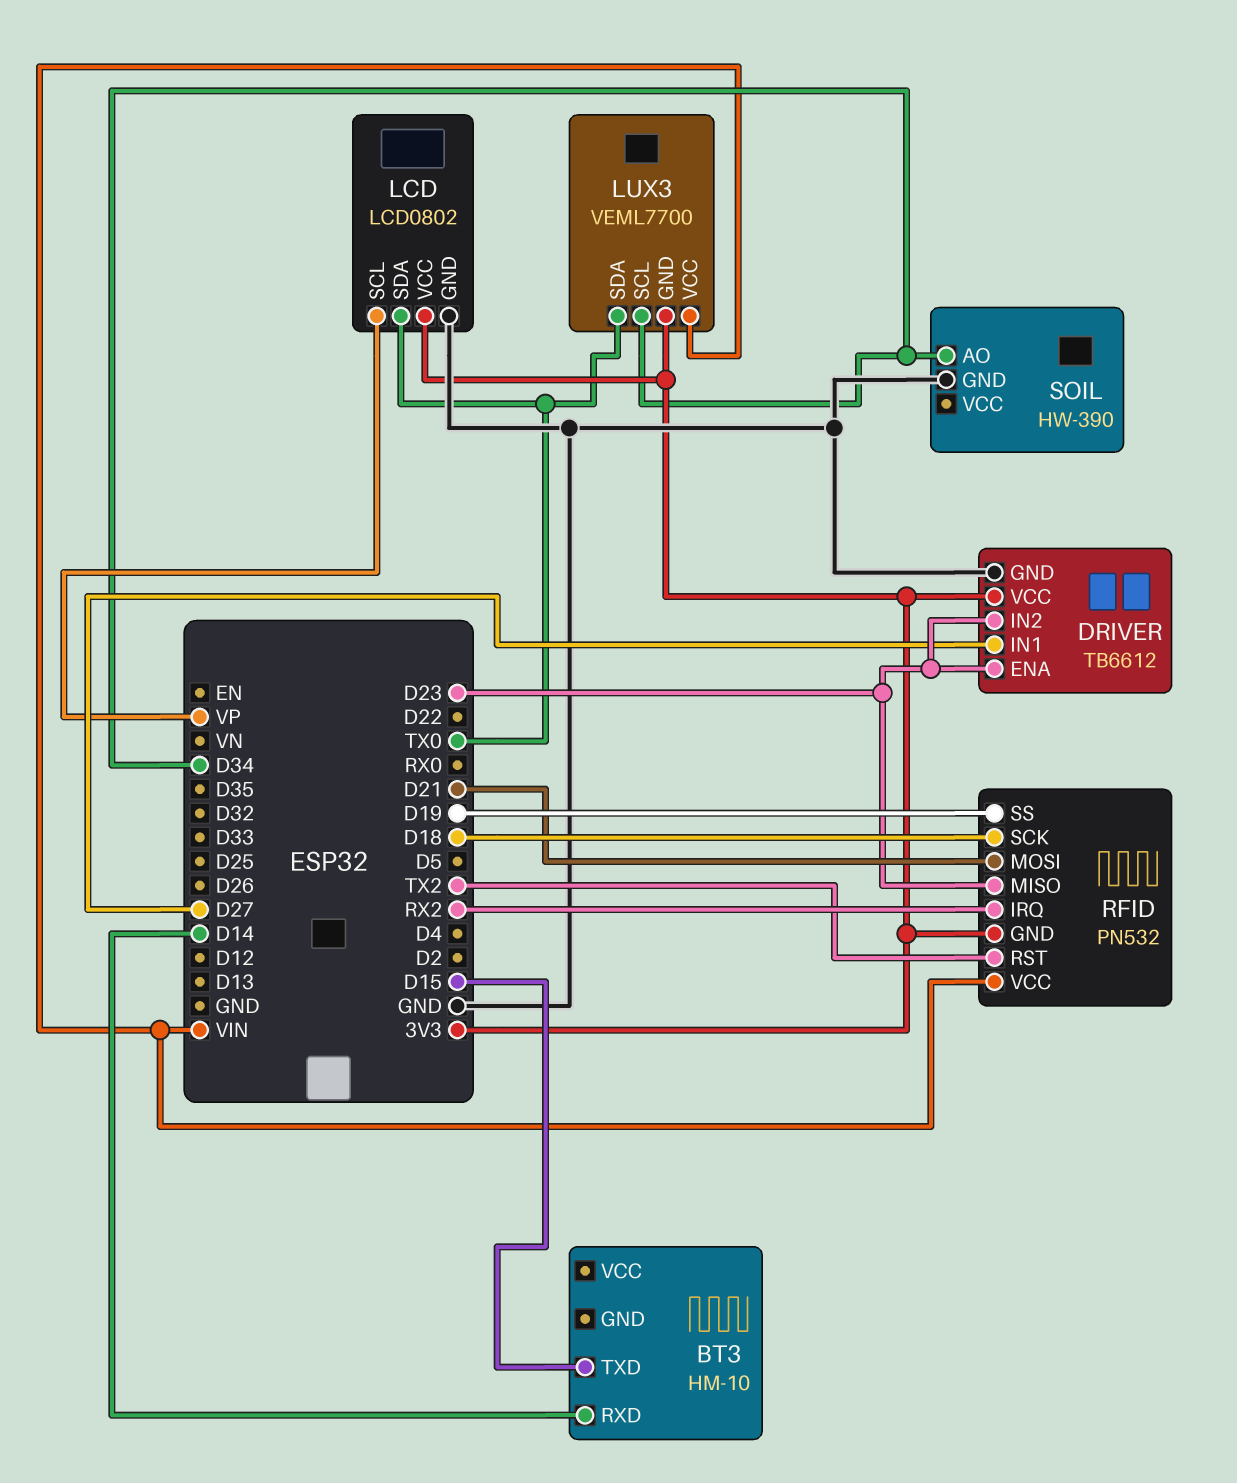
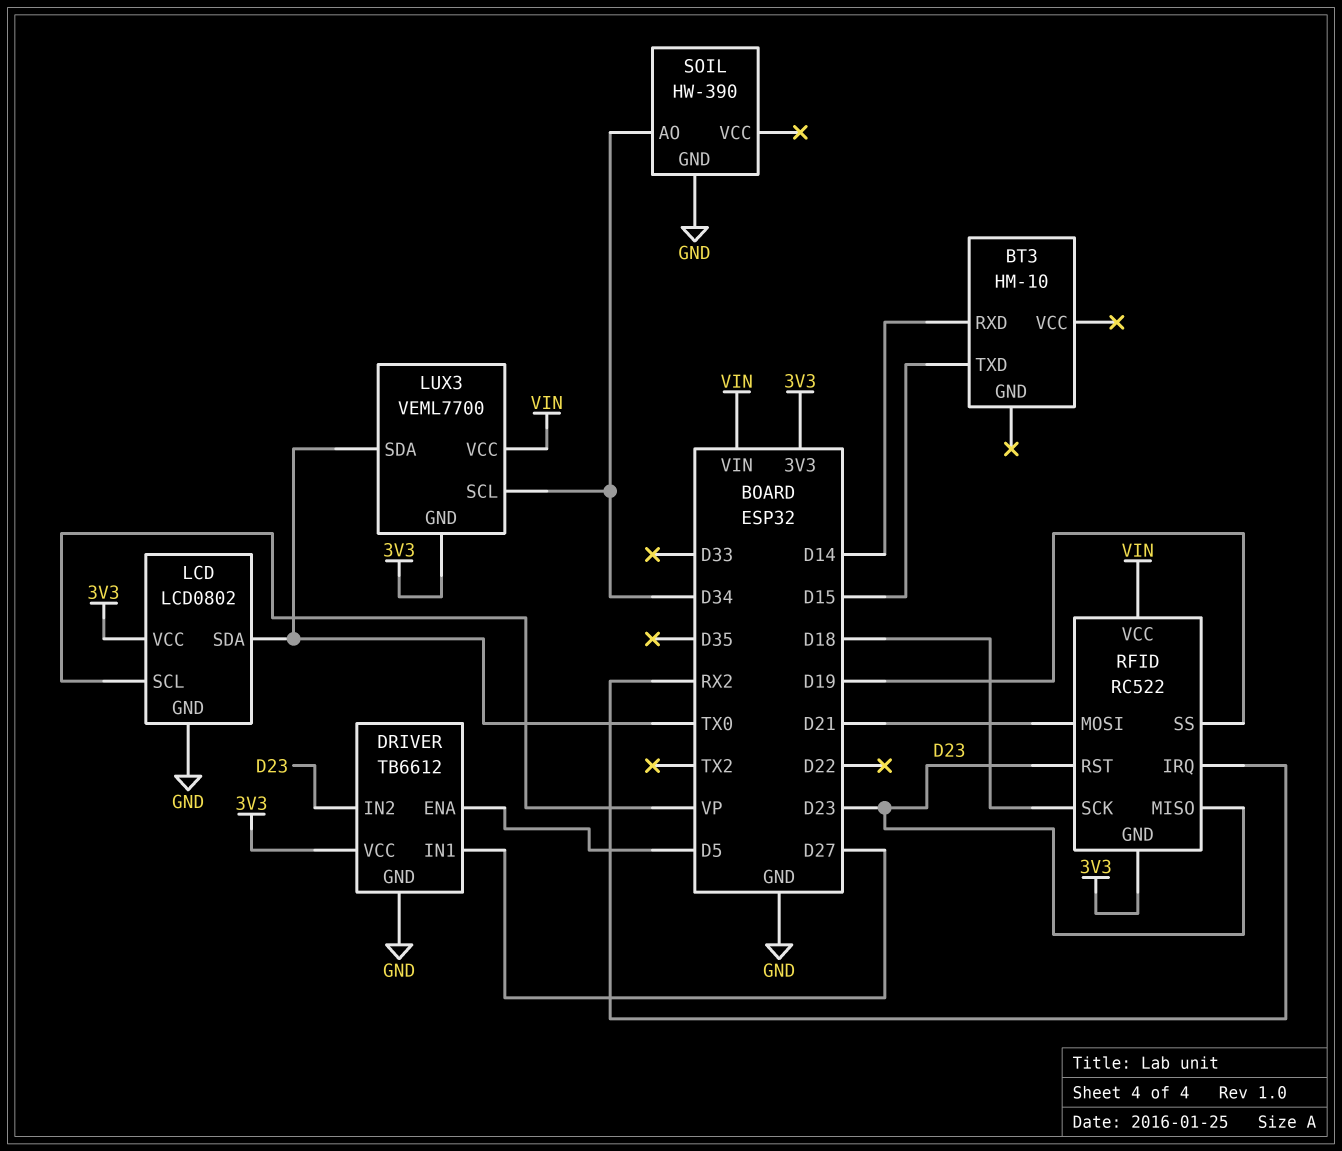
DRIVER pin ENA: D23 -> D5
RFID: PN532 -> RC522
RFID pin RST: TX2 -> D23

